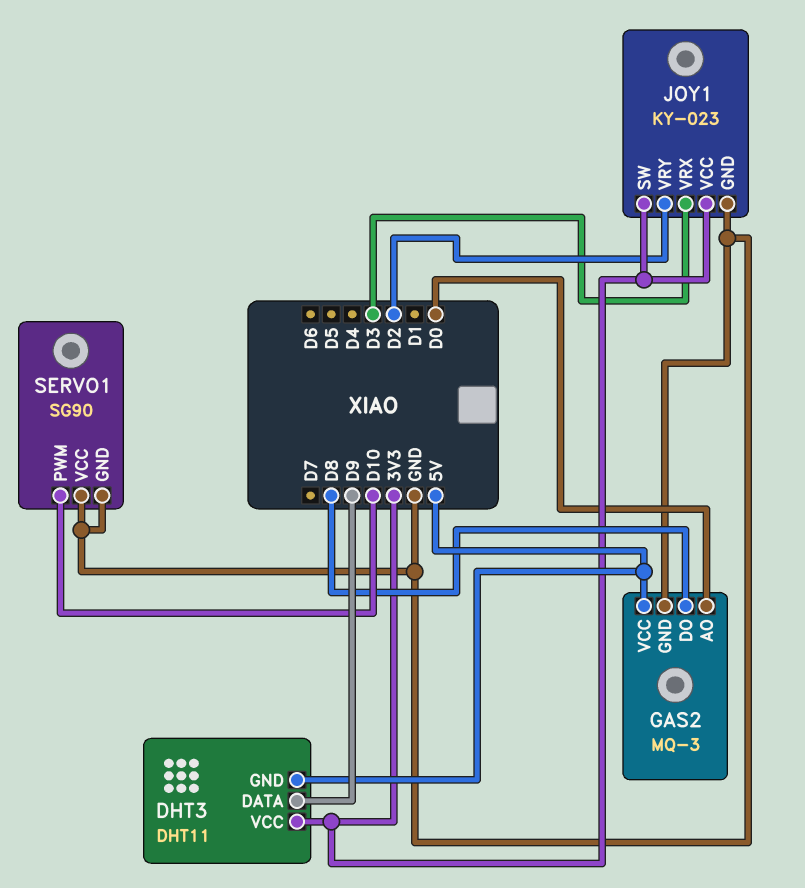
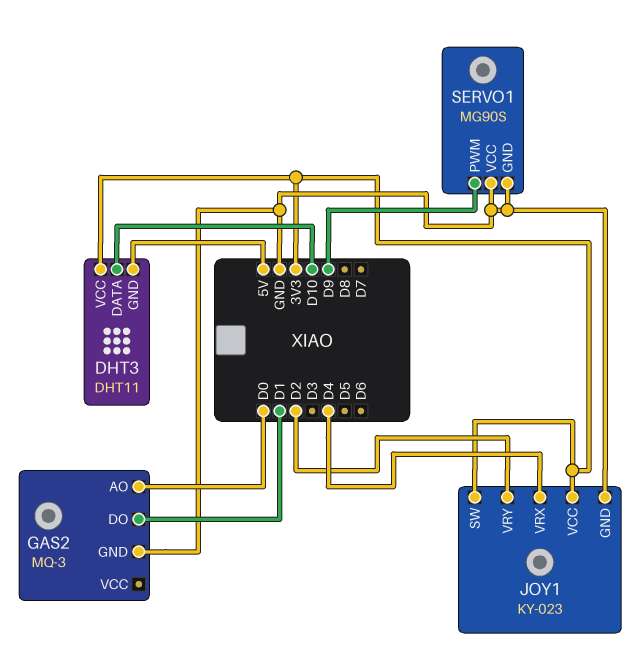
DHT3 pin DATA: D9 -> D10
GAS2 pin DO: D8 -> D1
GAS2 pin VCC: 5V -> none
JOY1 pin VRX: D3 -> D4
SERVO1: SG90 -> MG90S
SERVO1 pin PWM: D10 -> D9

